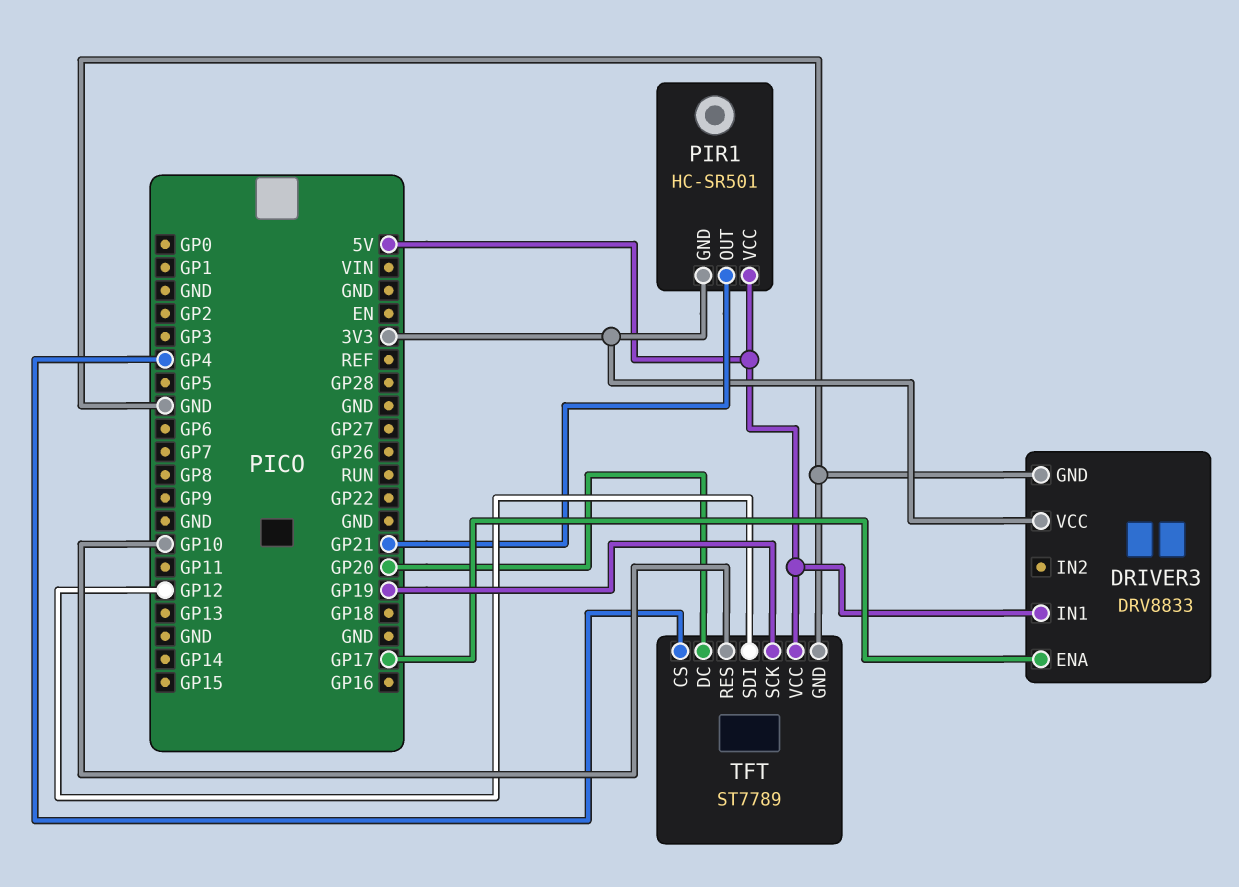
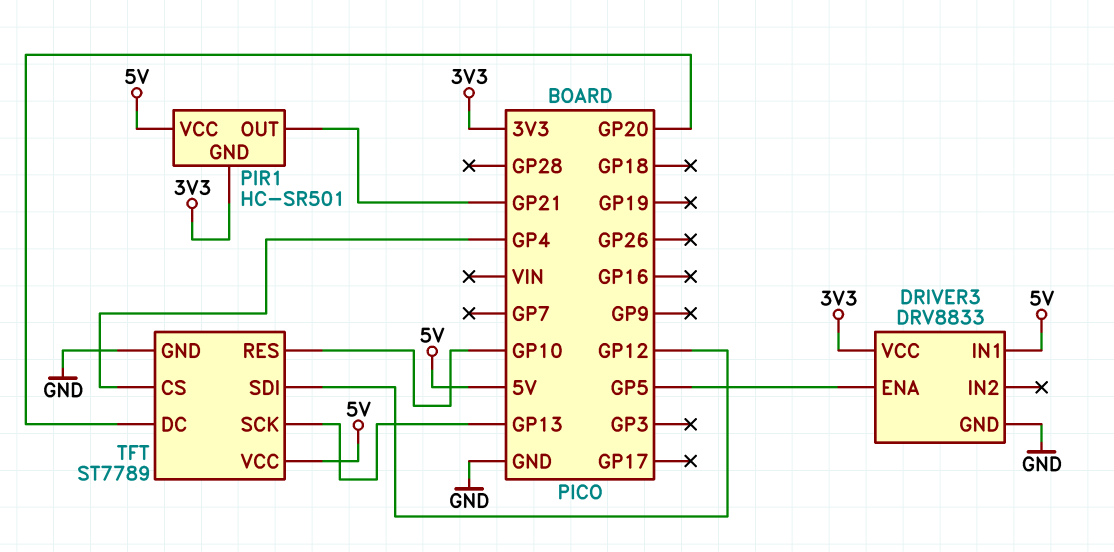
DRIVER3 pin ENA: GP17 -> GP5
TFT pin SCK: GP19 -> GP13

